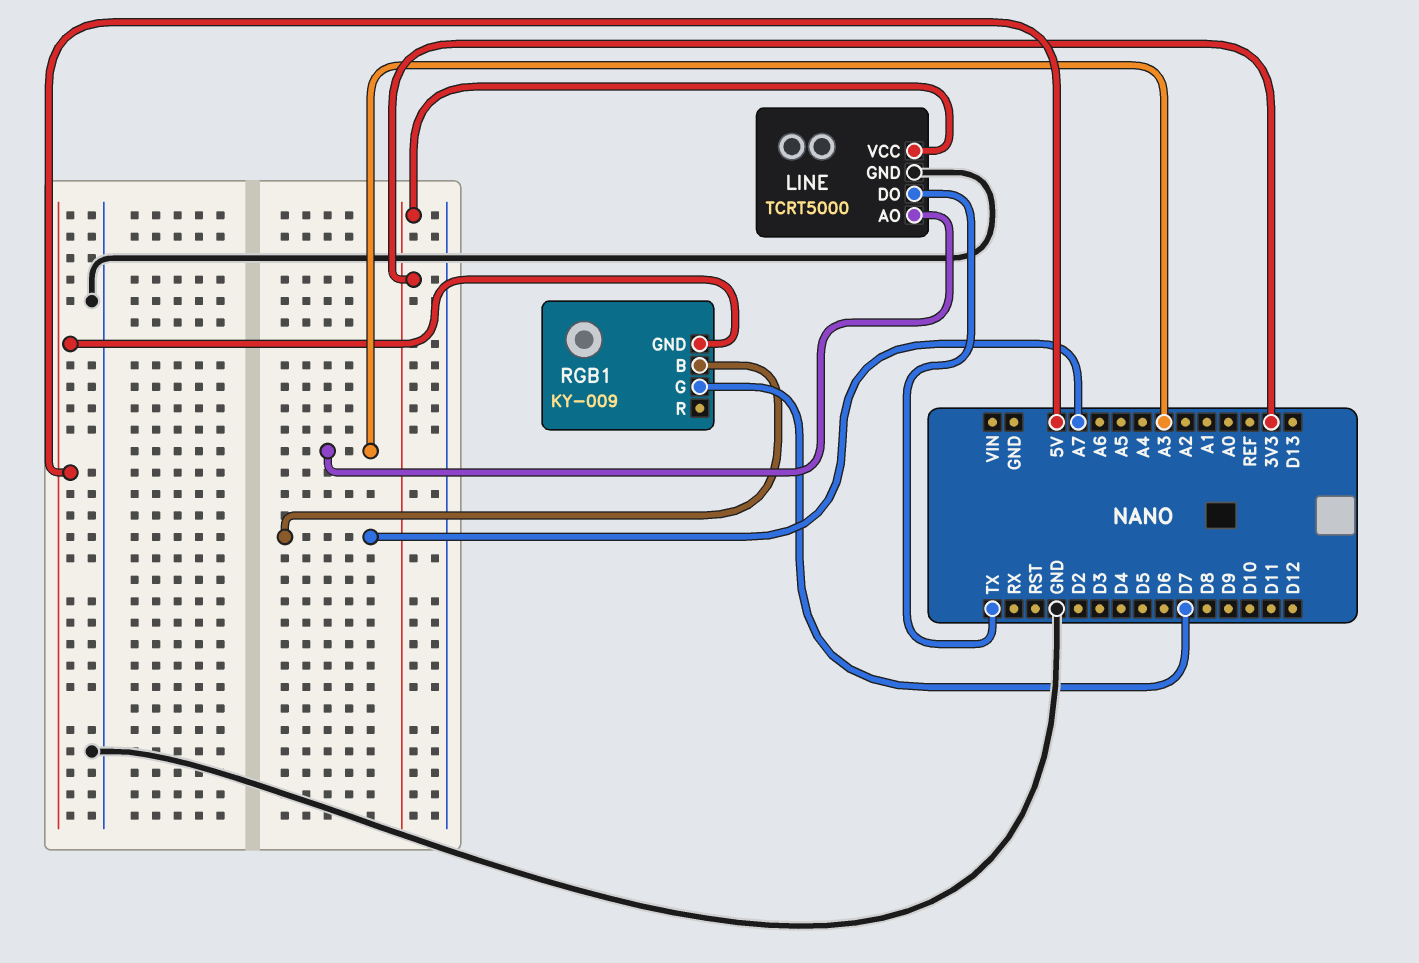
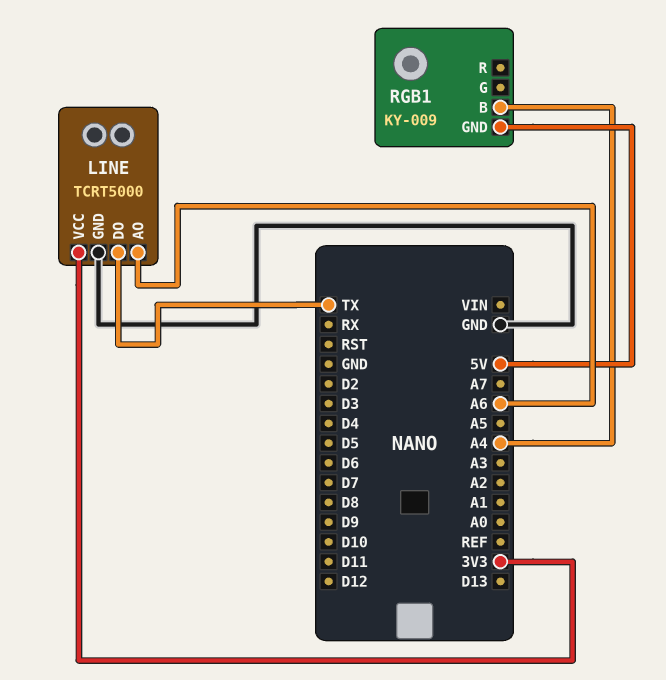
LINE pin AO: A3 -> A6
RGB1 pin B: A7 -> A4
RGB1 pin G: D7 -> none

